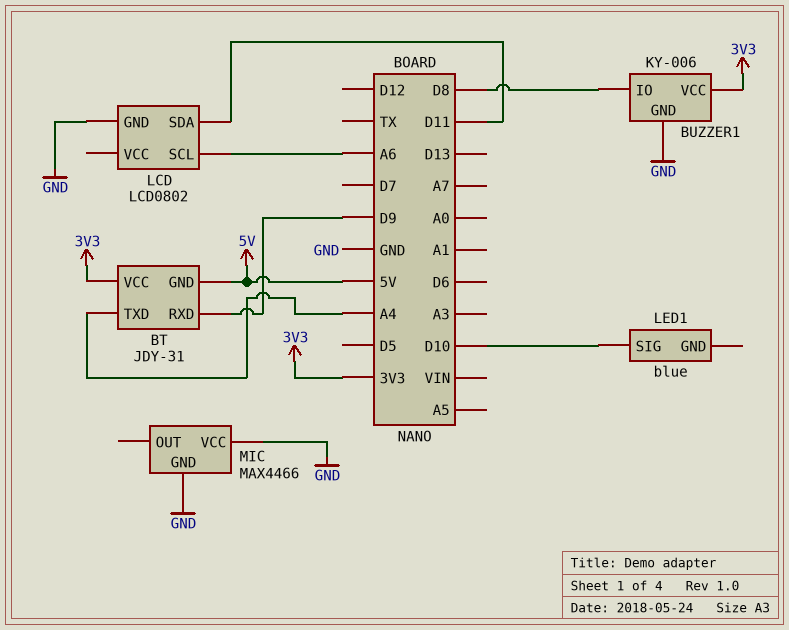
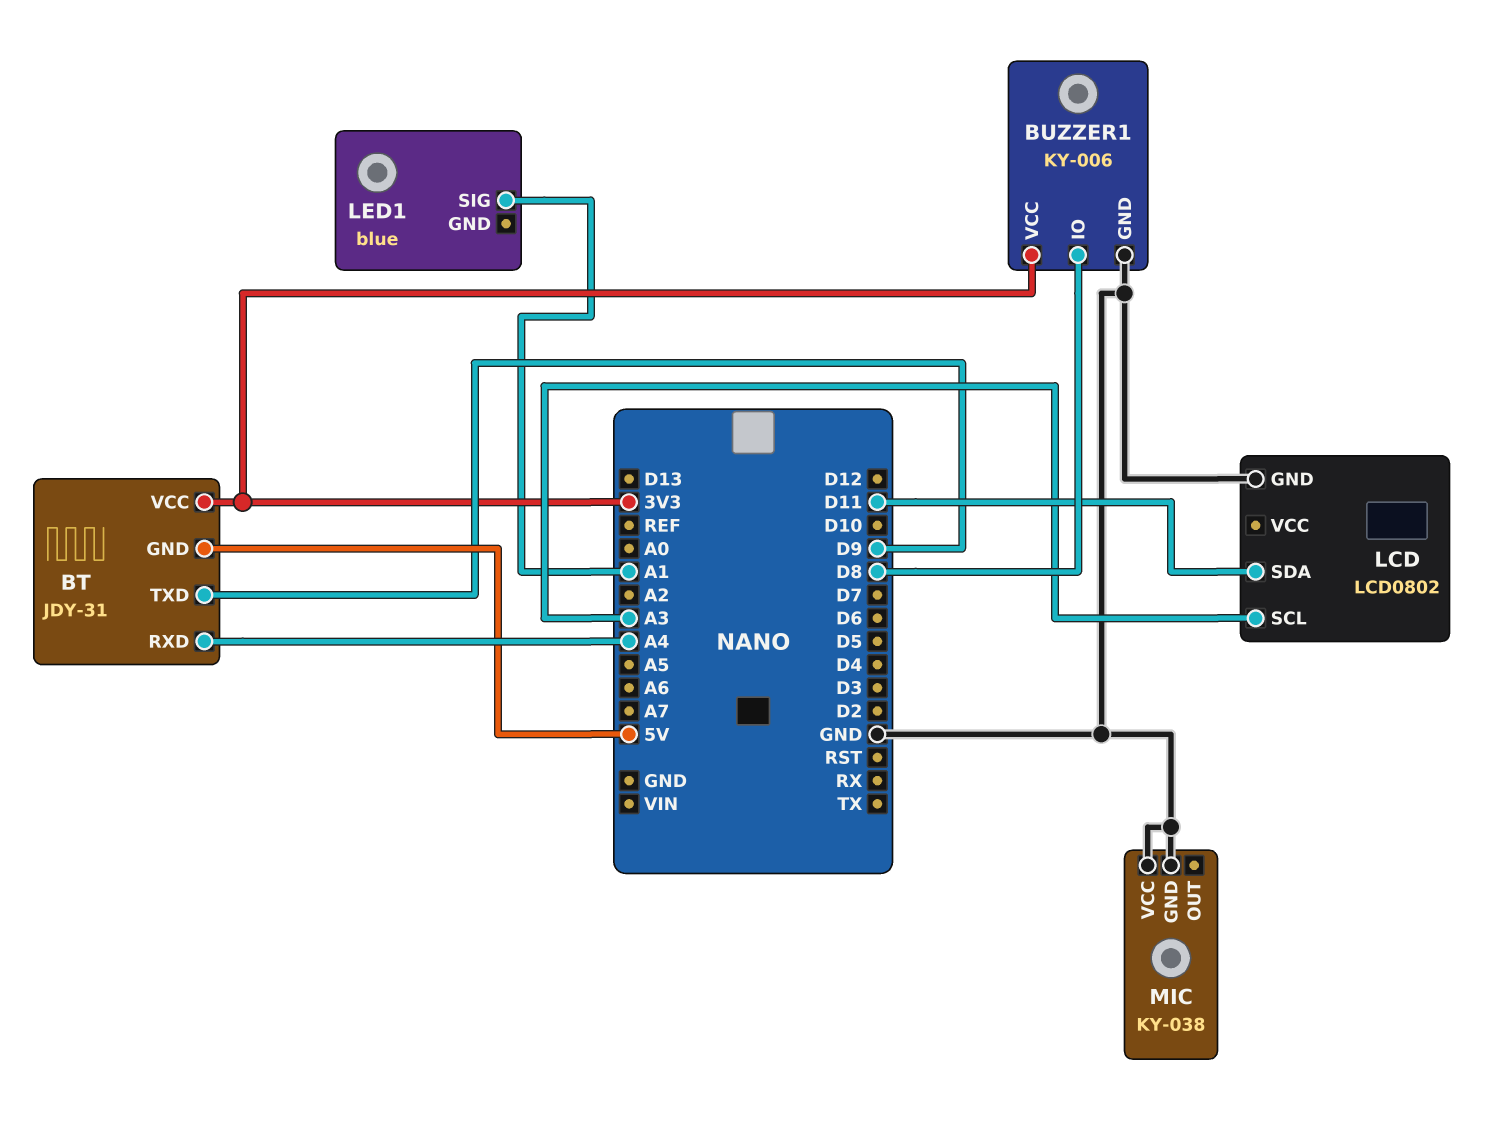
BT pin RXD: D9 -> A4
BT pin TXD: A4 -> D9
LCD pin SCL: A6 -> A3
LED1 pin SIG: D10 -> A1
MIC: MAX4466 -> KY-038

